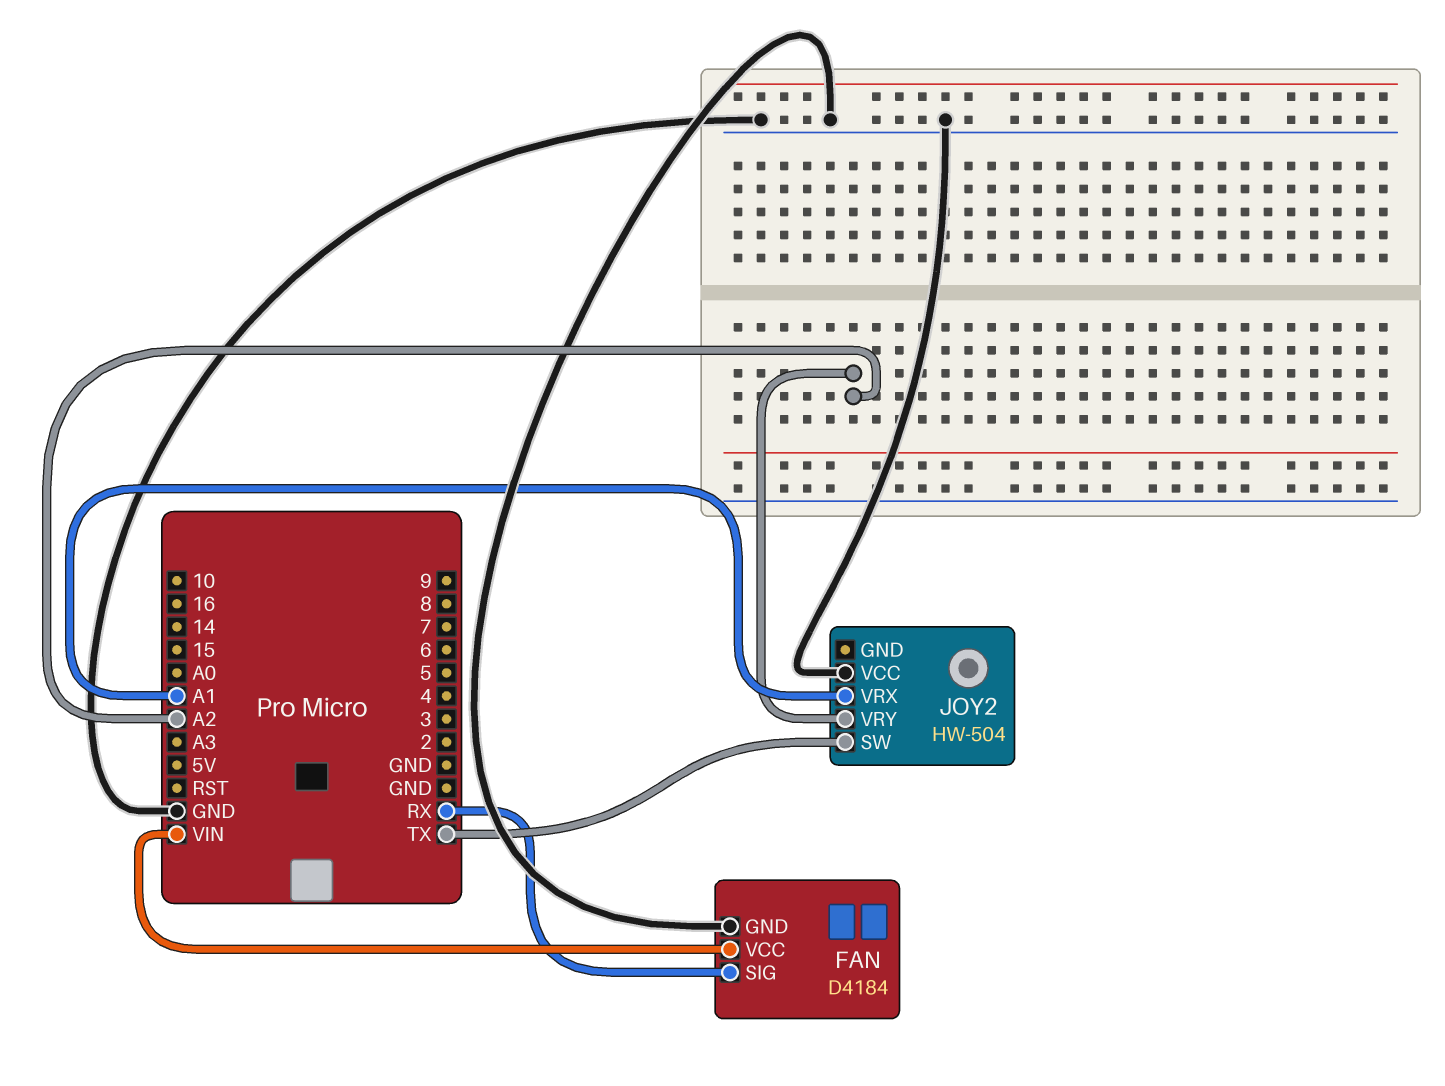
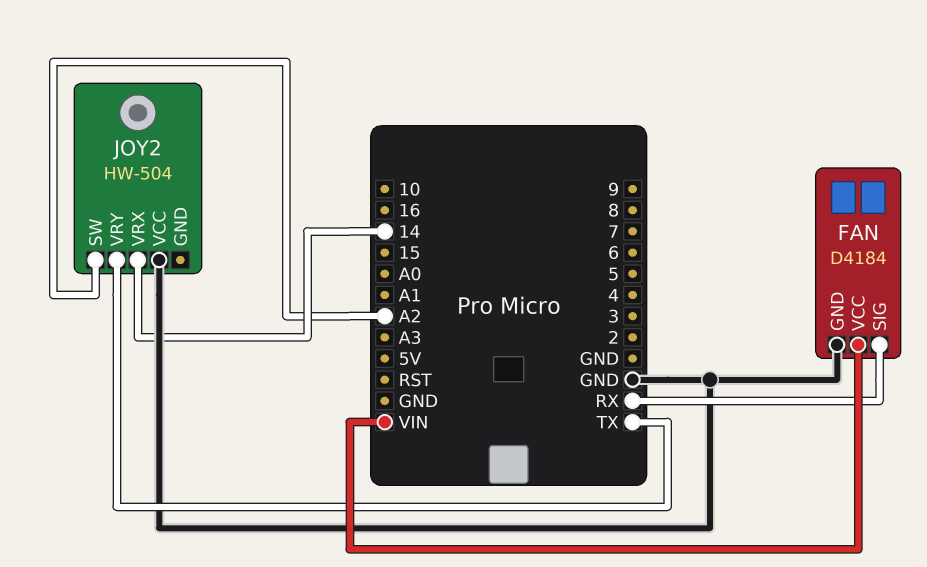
JOY2 pin SW: TX -> A2
JOY2 pin VRX: A1 -> 14
JOY2 pin VRY: A2 -> TX

